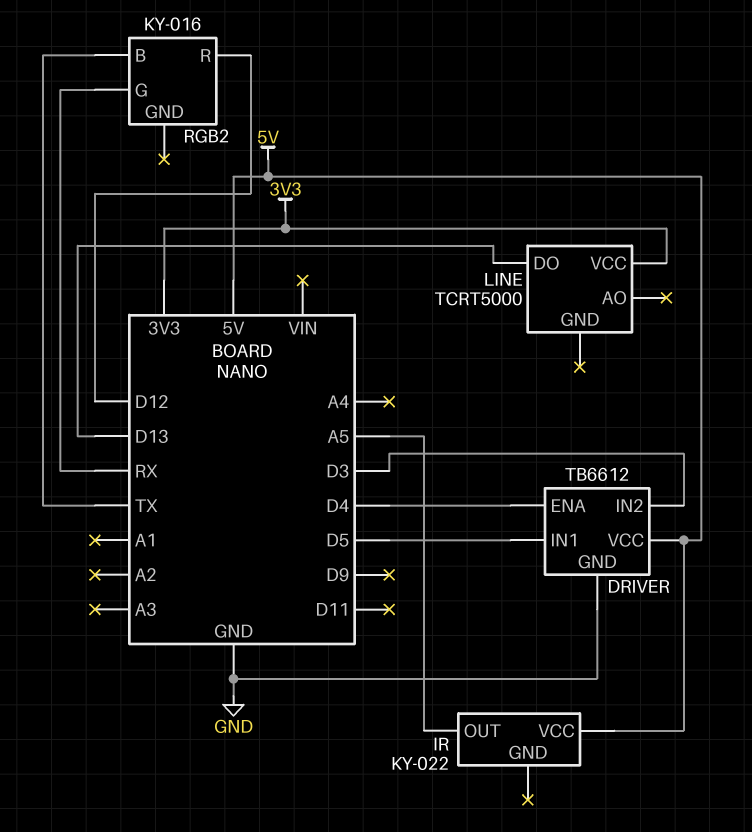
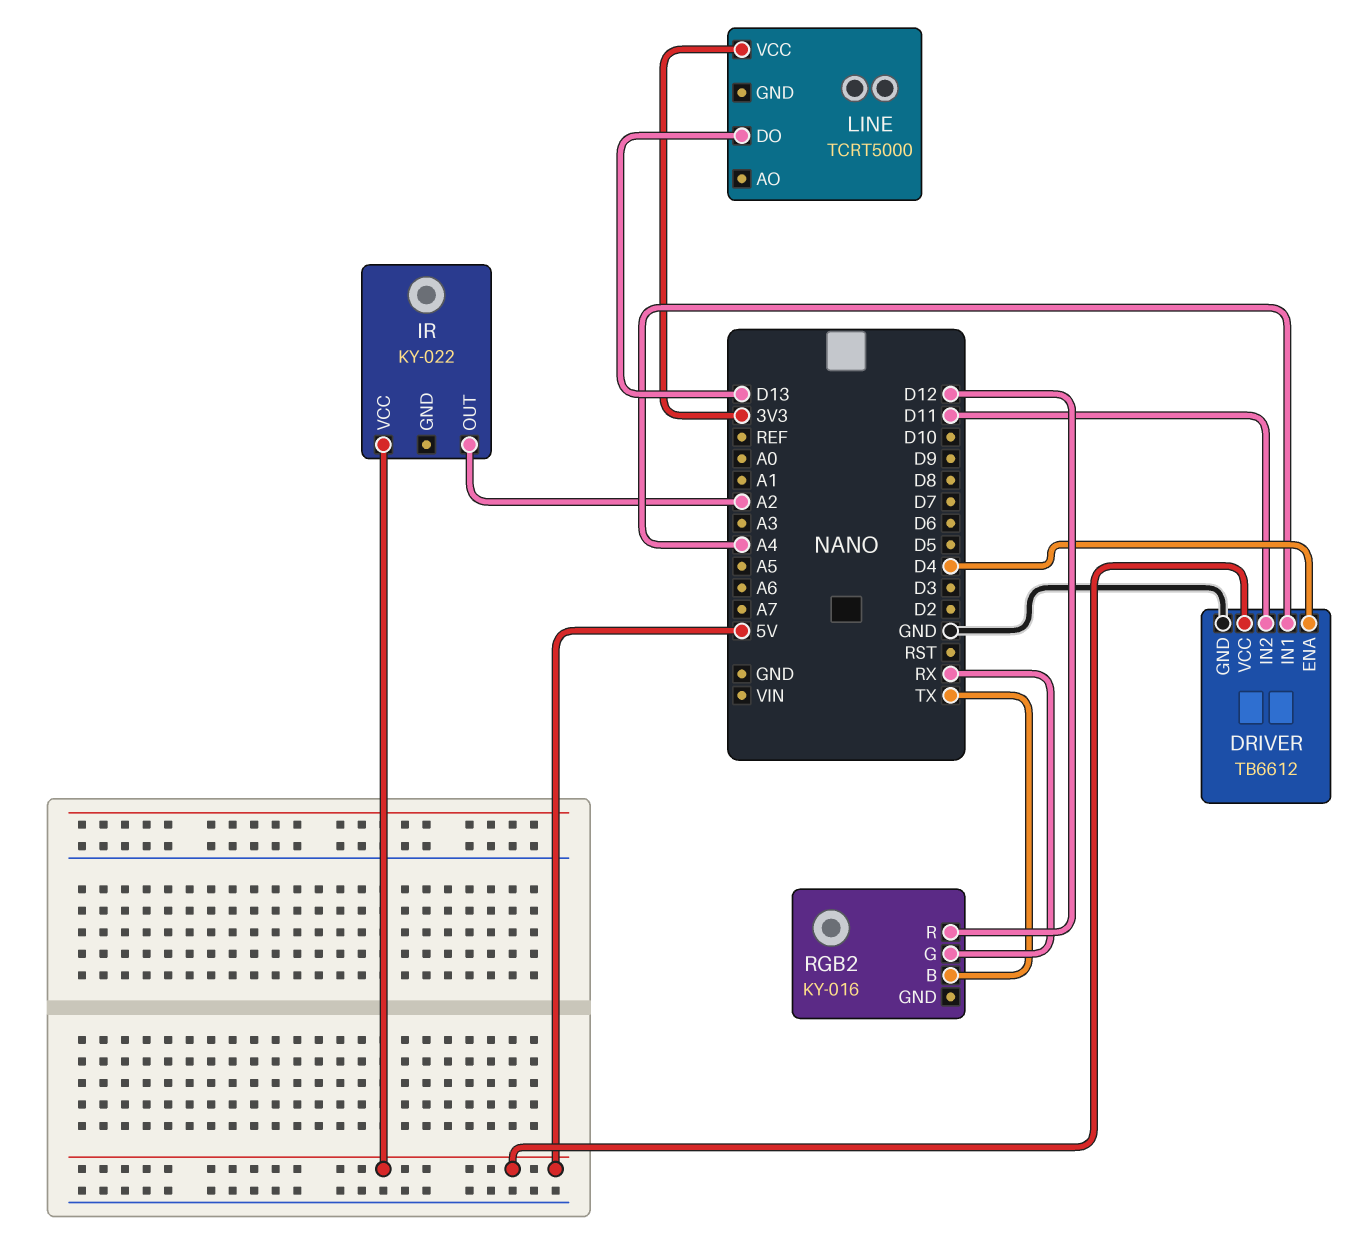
DRIVER pin IN1: D5 -> A4
DRIVER pin IN2: D3 -> D11
IR pin OUT: A5 -> A2

